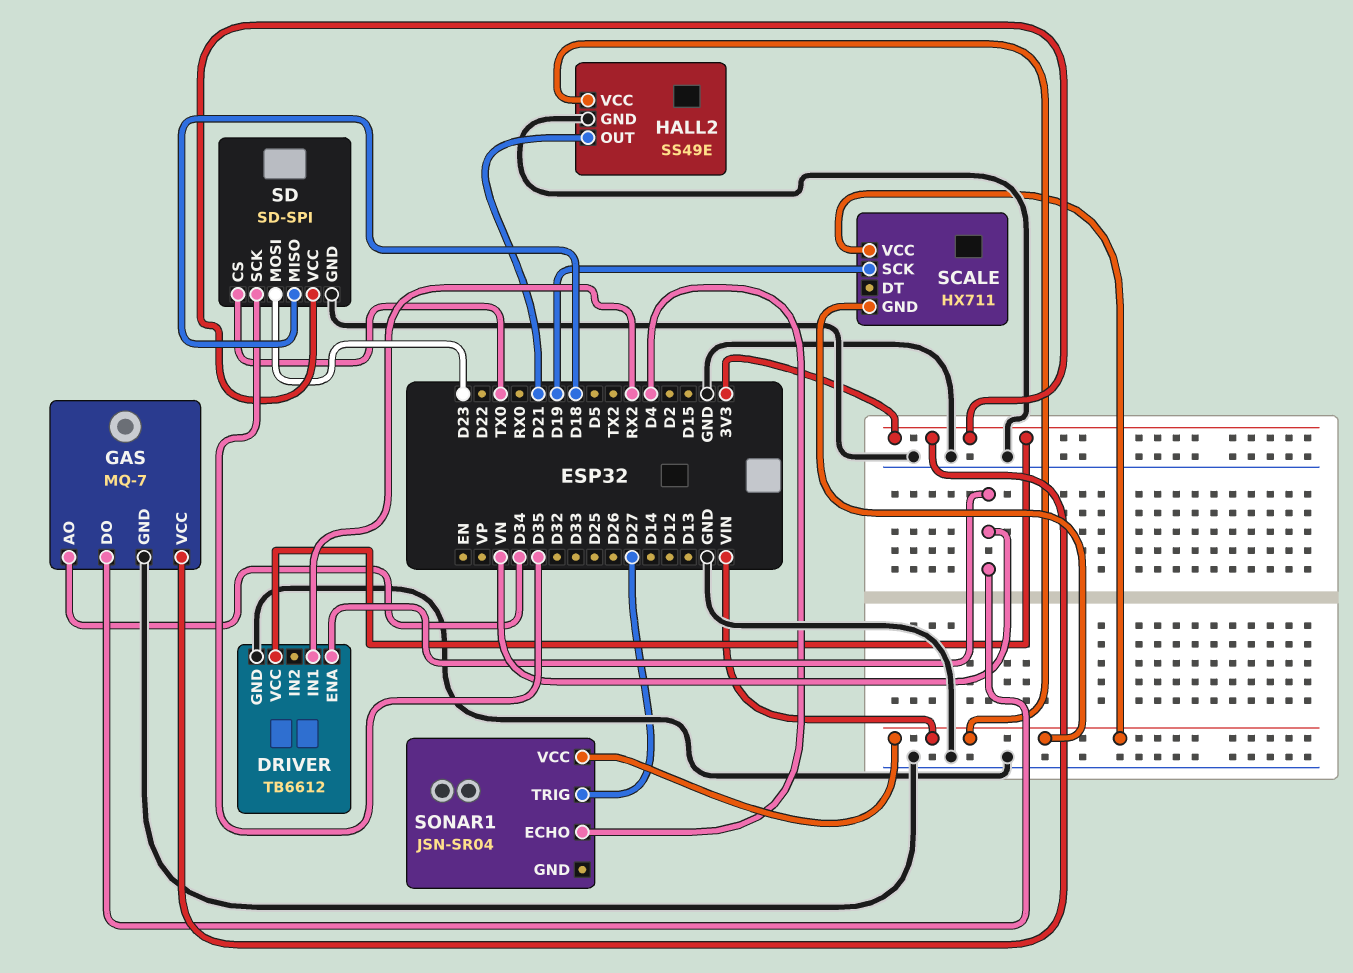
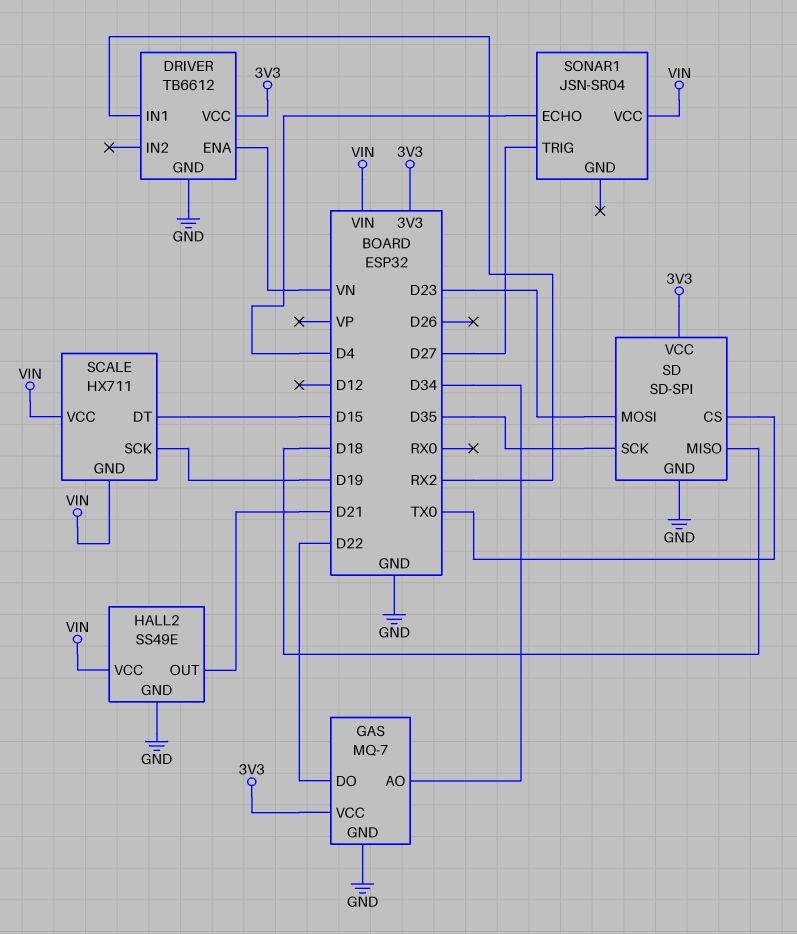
GAS pin DO: VN -> D22
SCALE pin DT: none -> D15

